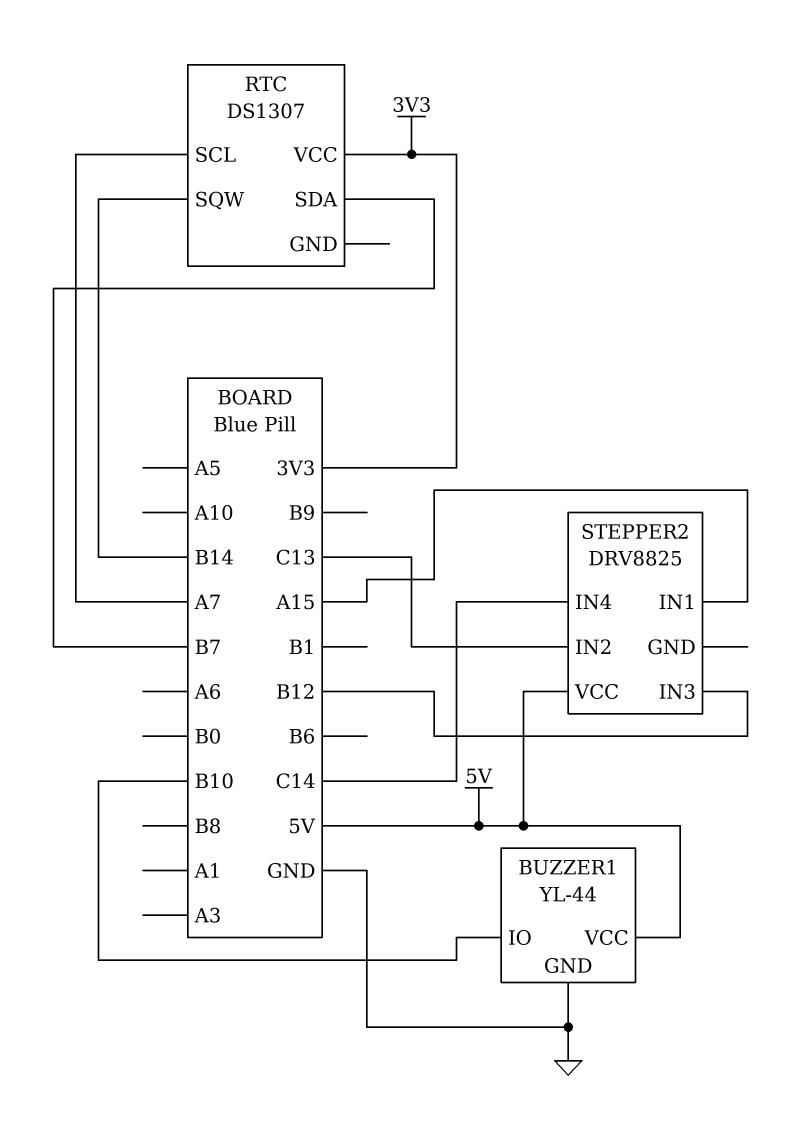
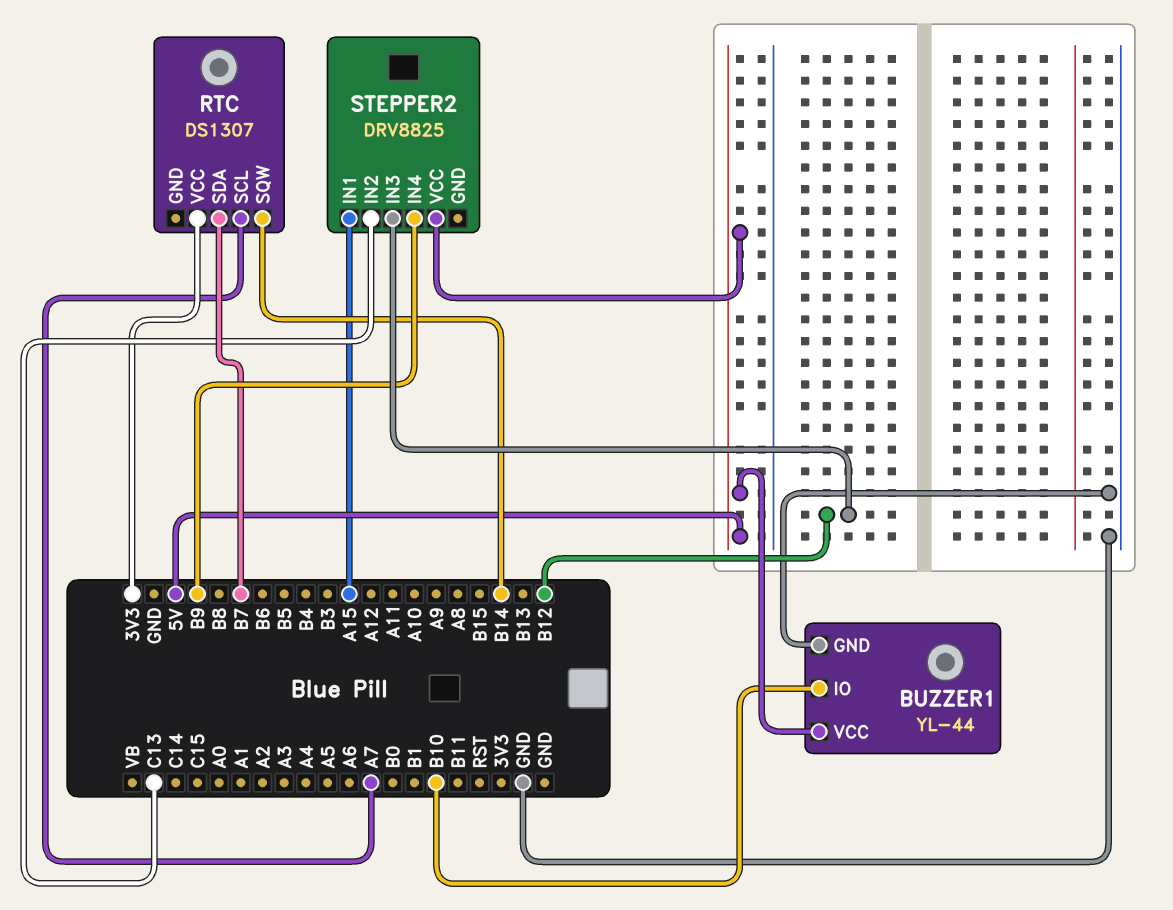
STEPPER2 pin IN4: C14 -> B9

